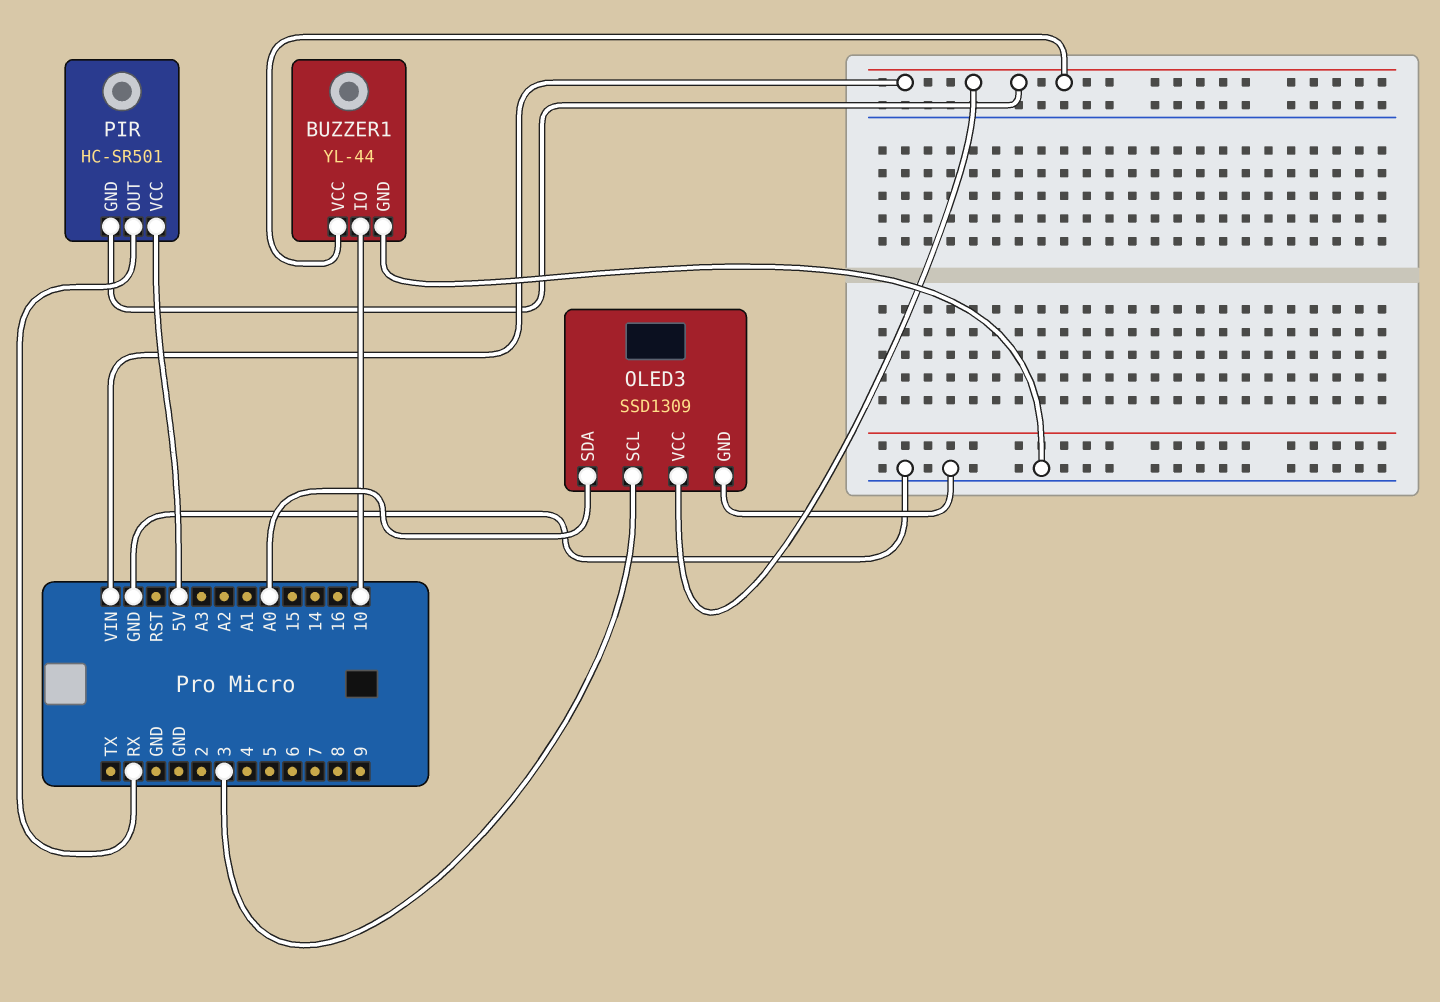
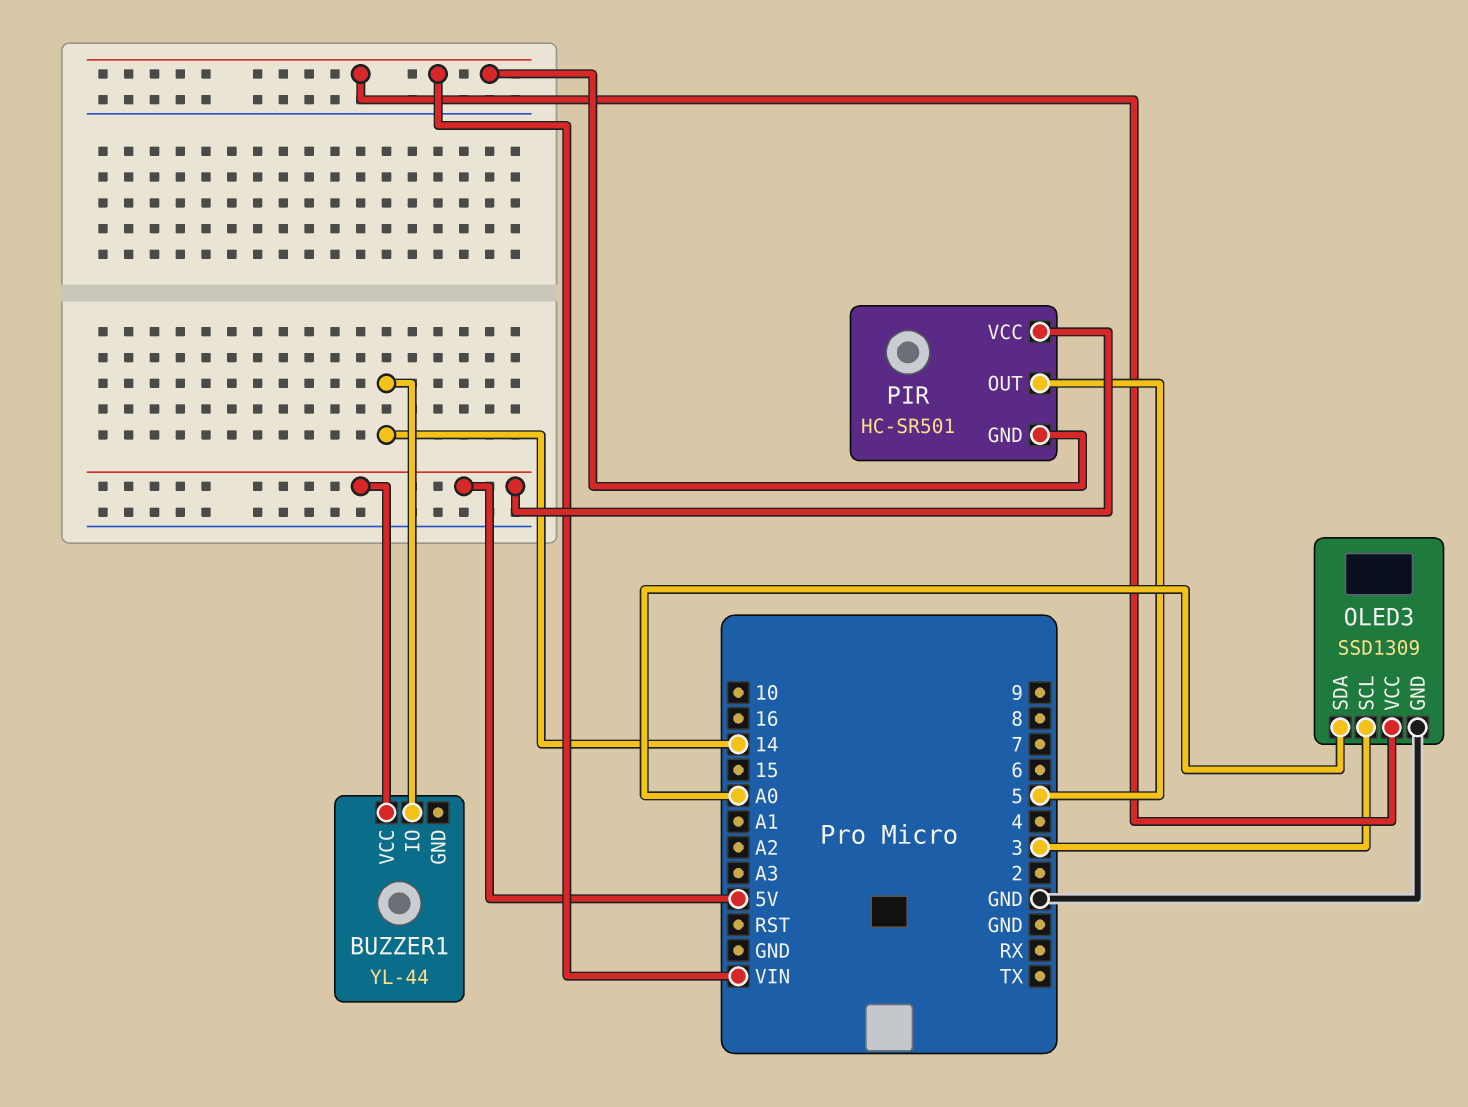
BUZZER1 pin GND: GND -> none
BUZZER1 pin IO: 10 -> 14
BUZZER1 pin VCC: VIN -> 5V
PIR pin OUT: RX -> 5

